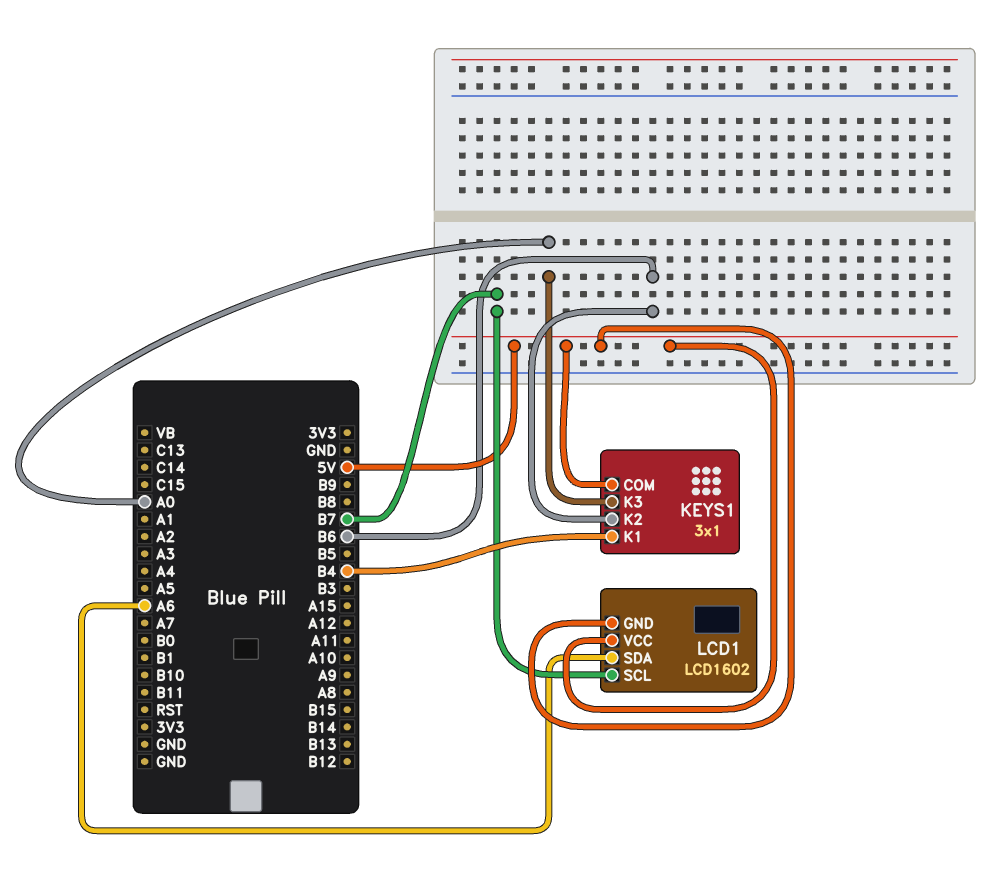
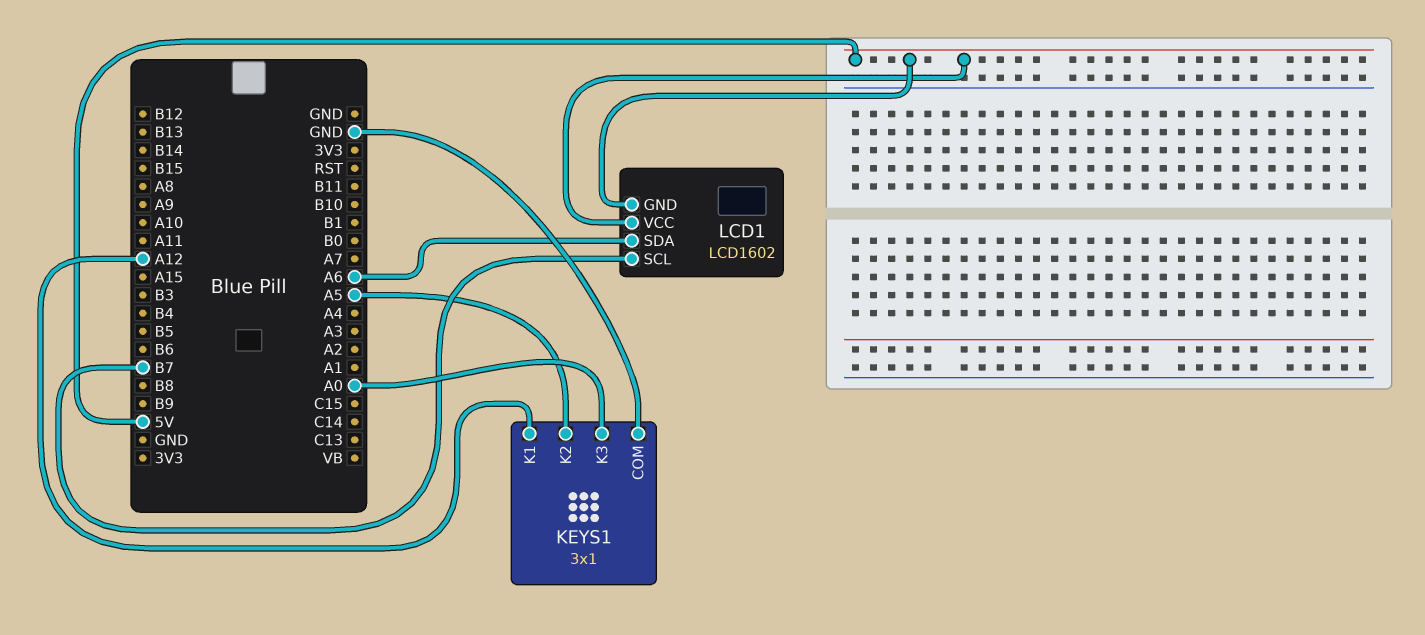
KEYS1 pin COM: 5V -> GND
KEYS1 pin K1: B4 -> A12
KEYS1 pin K2: B6 -> A5

